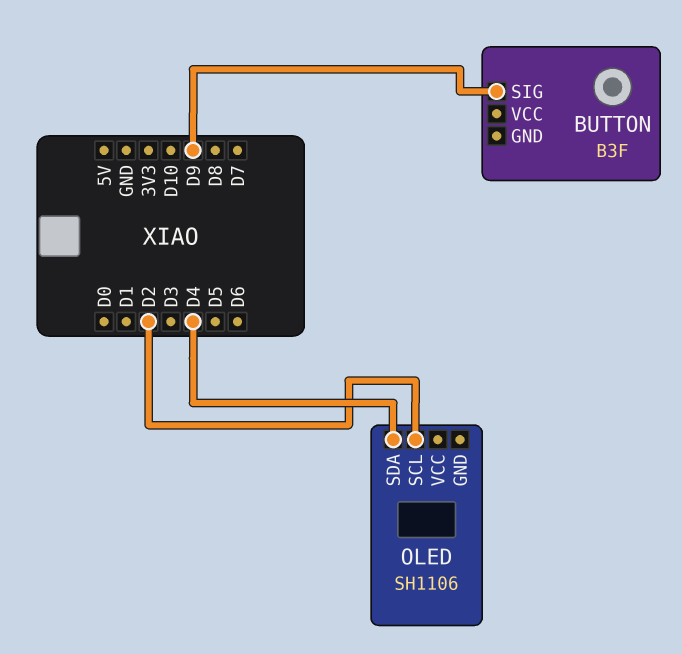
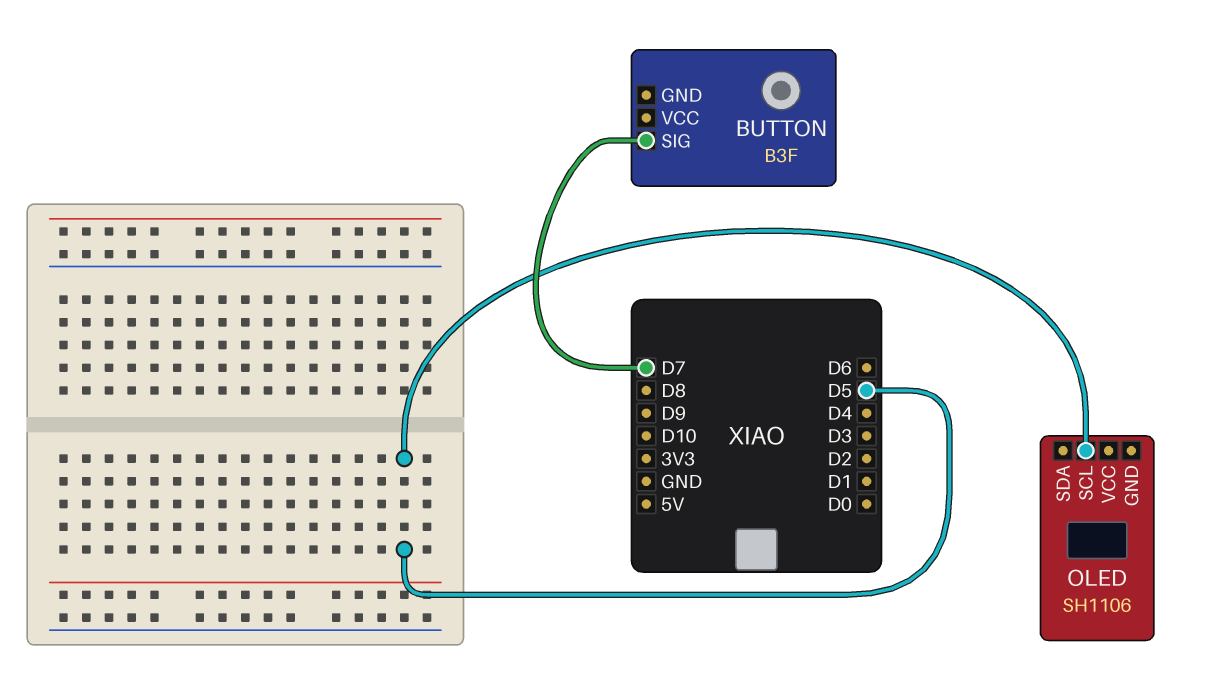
BUTTON pin SIG: D9 -> D7
OLED pin SCL: D2 -> D5
OLED pin SDA: D4 -> none

